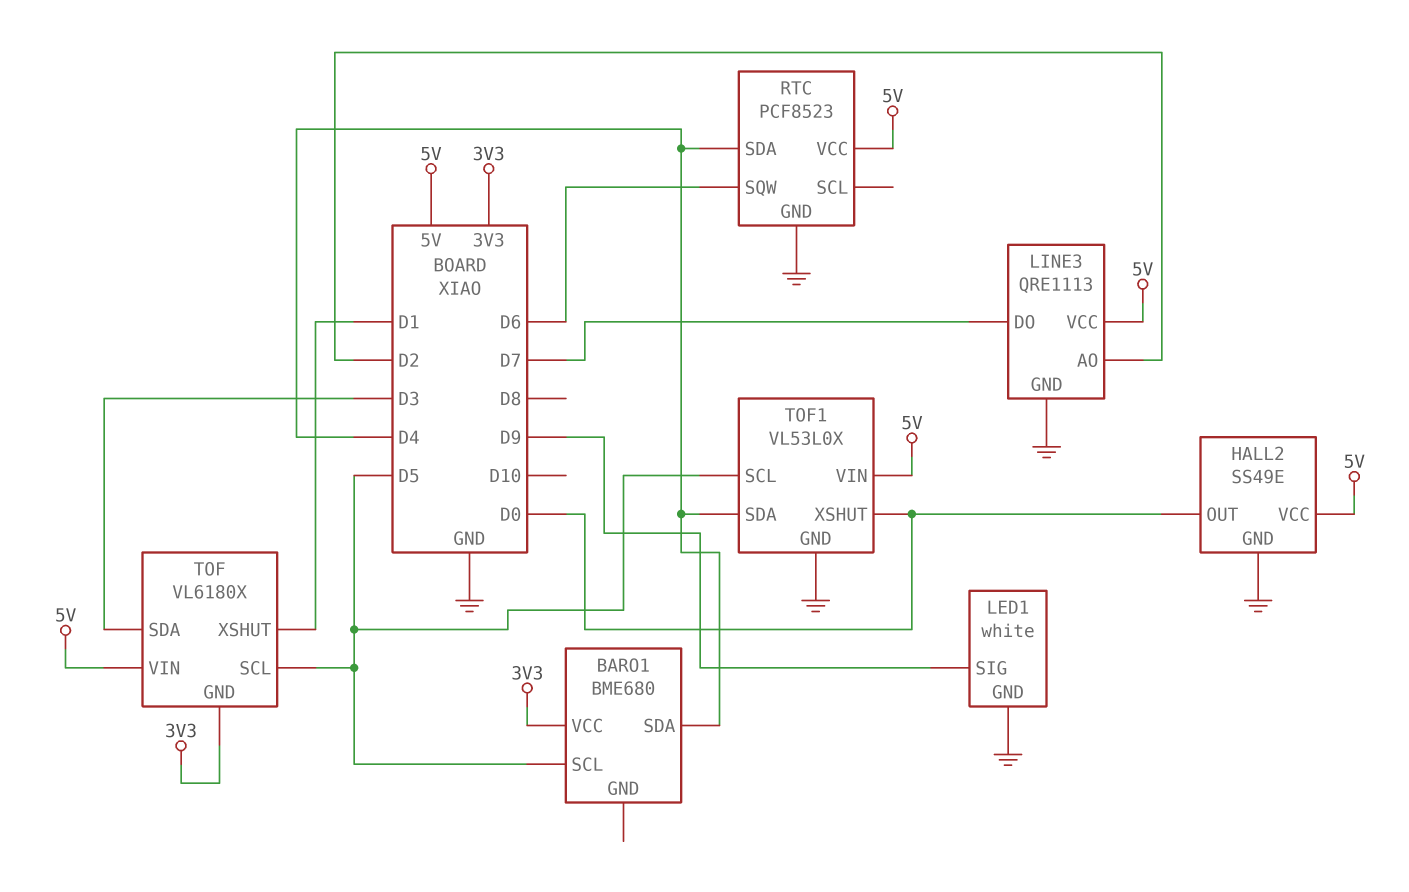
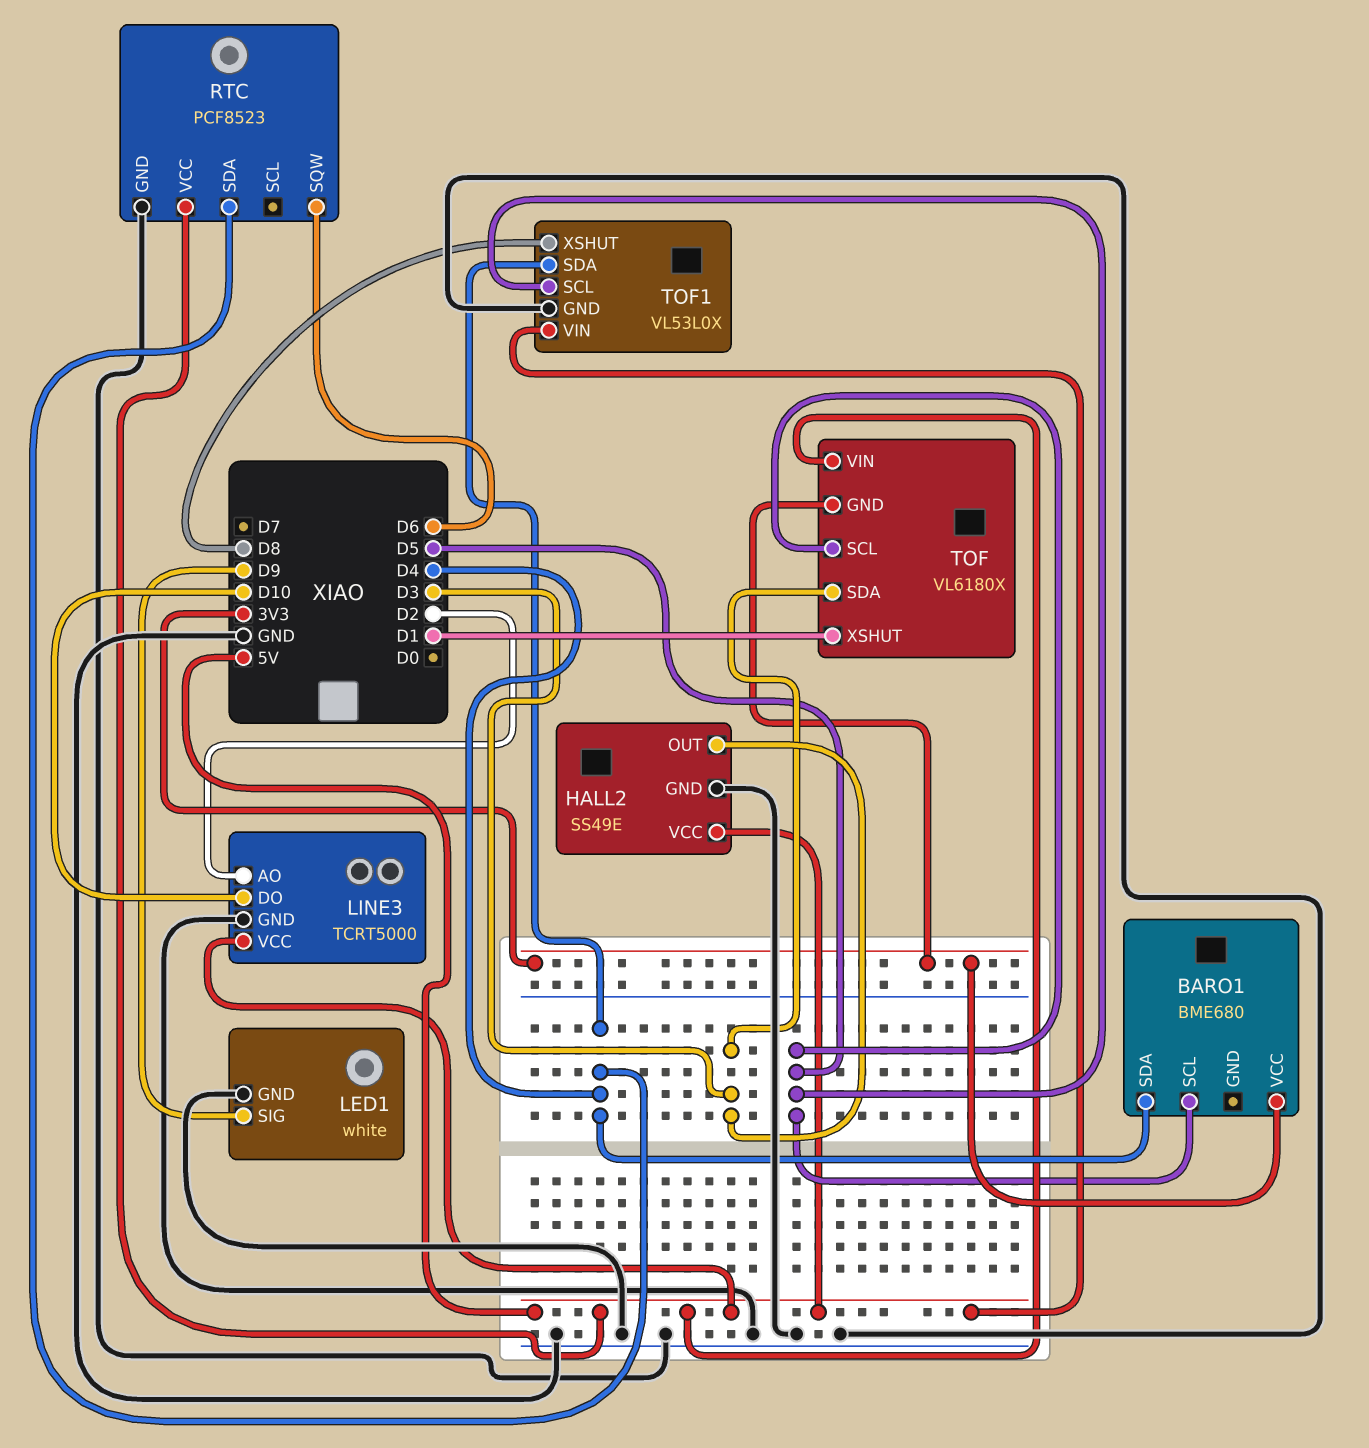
HALL2 pin OUT: D0 -> D3
LINE3: QRE1113 -> TCRT5000
LINE3 pin DO: D7 -> D10
TOF1 pin XSHUT: D0 -> D8

